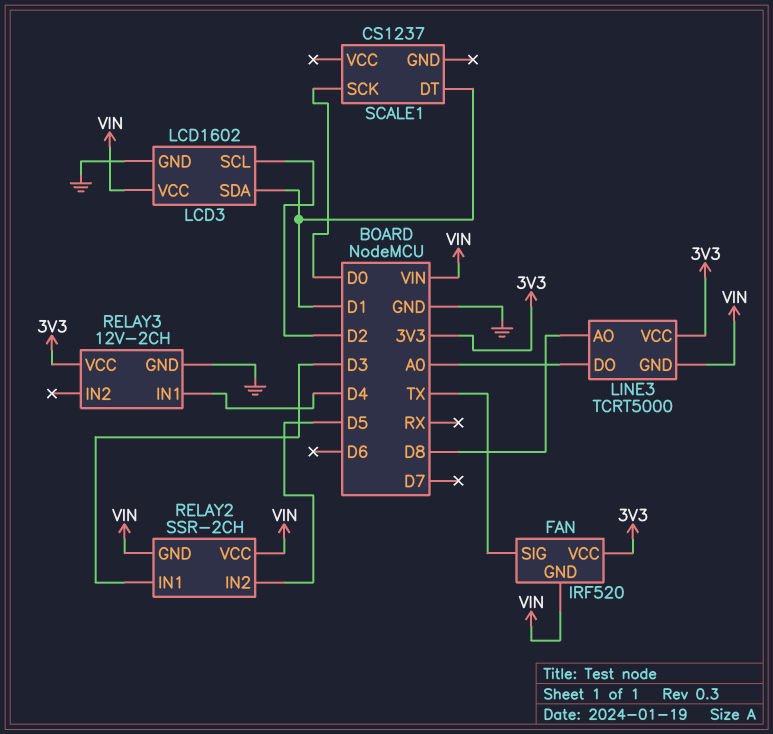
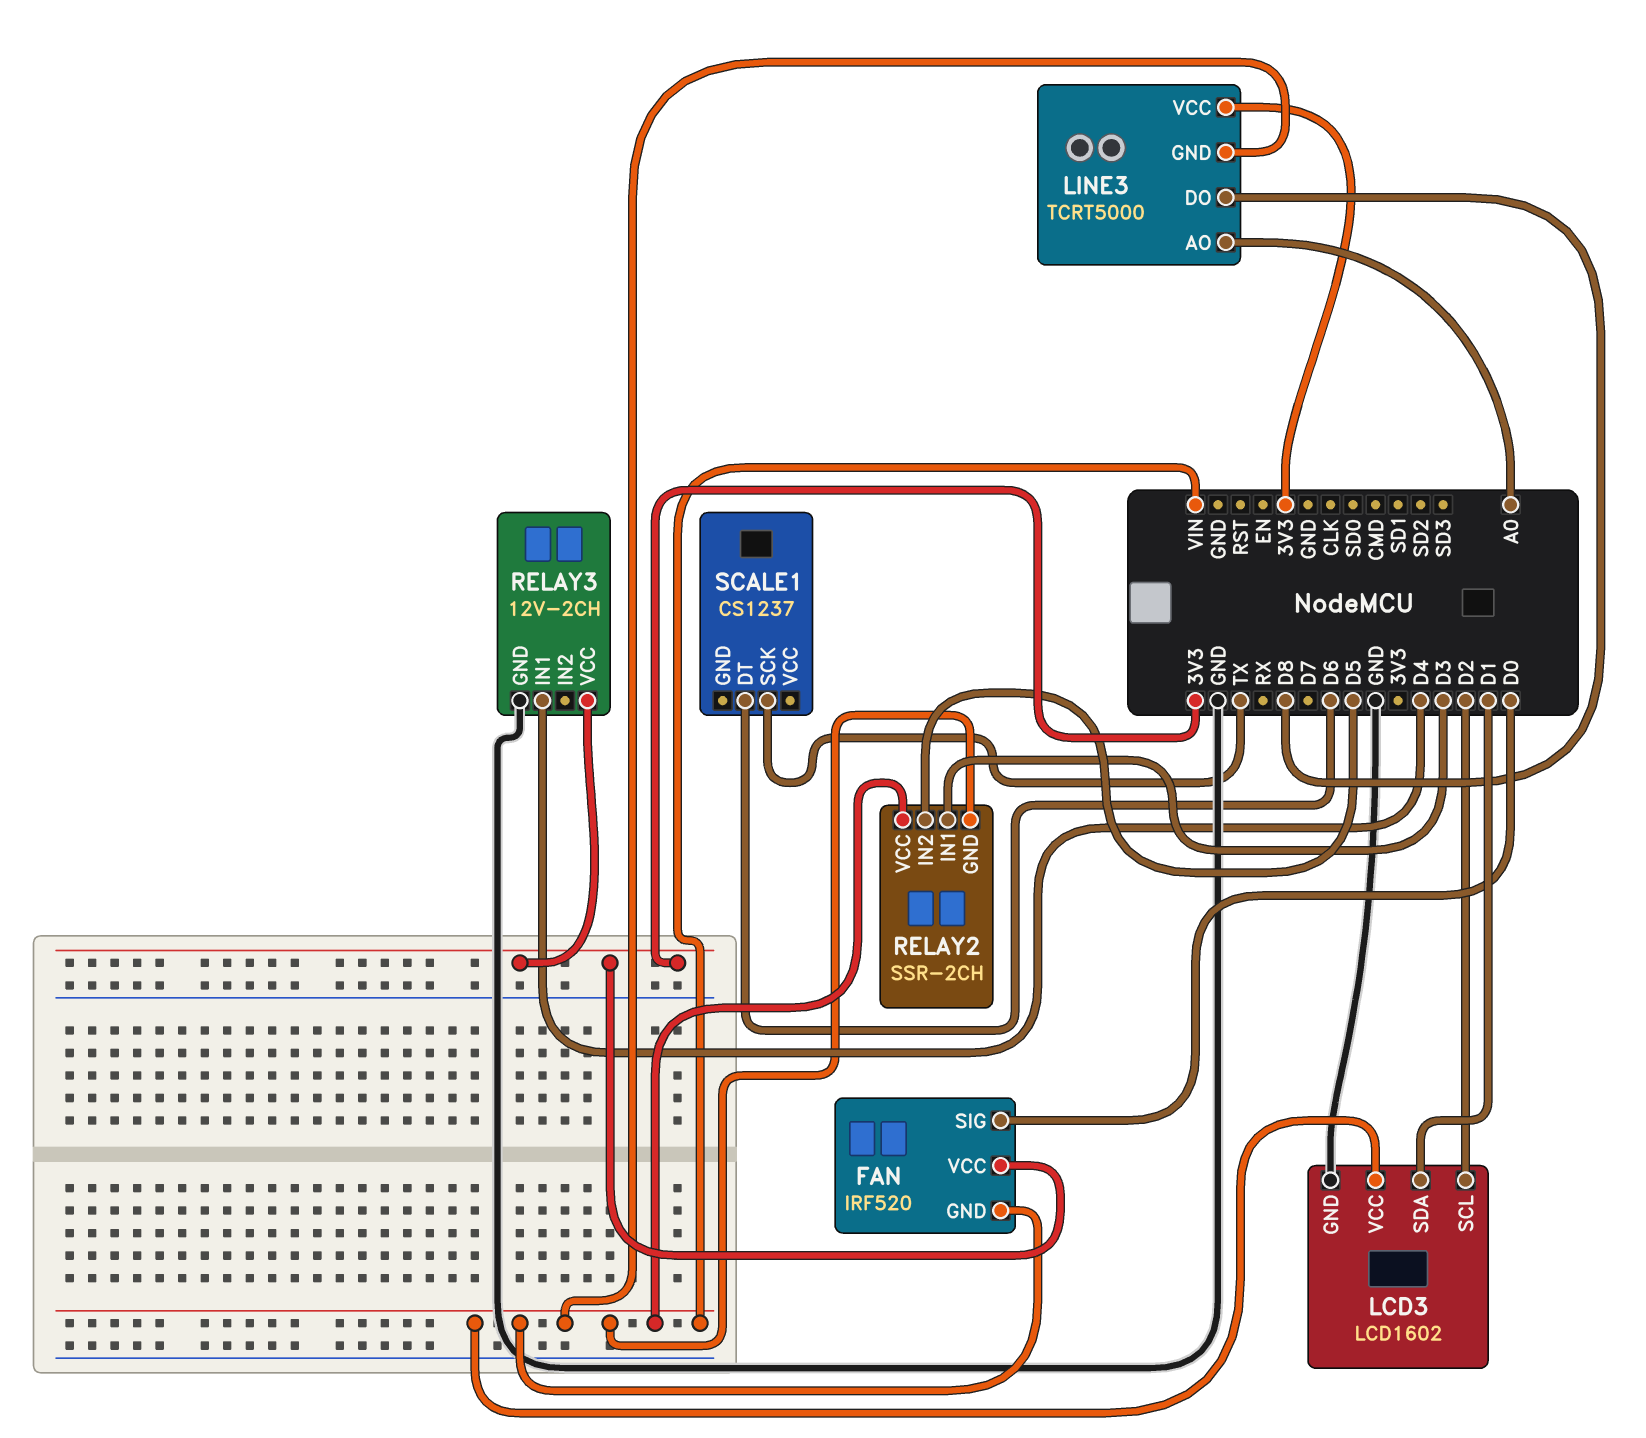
FAN pin SIG: TX -> D0
LINE3 pin AO: D8 -> A0
LINE3 pin DO: A0 -> D8
SCALE1 pin DT: D1 -> D6
SCALE1 pin SCK: D0 -> TX

